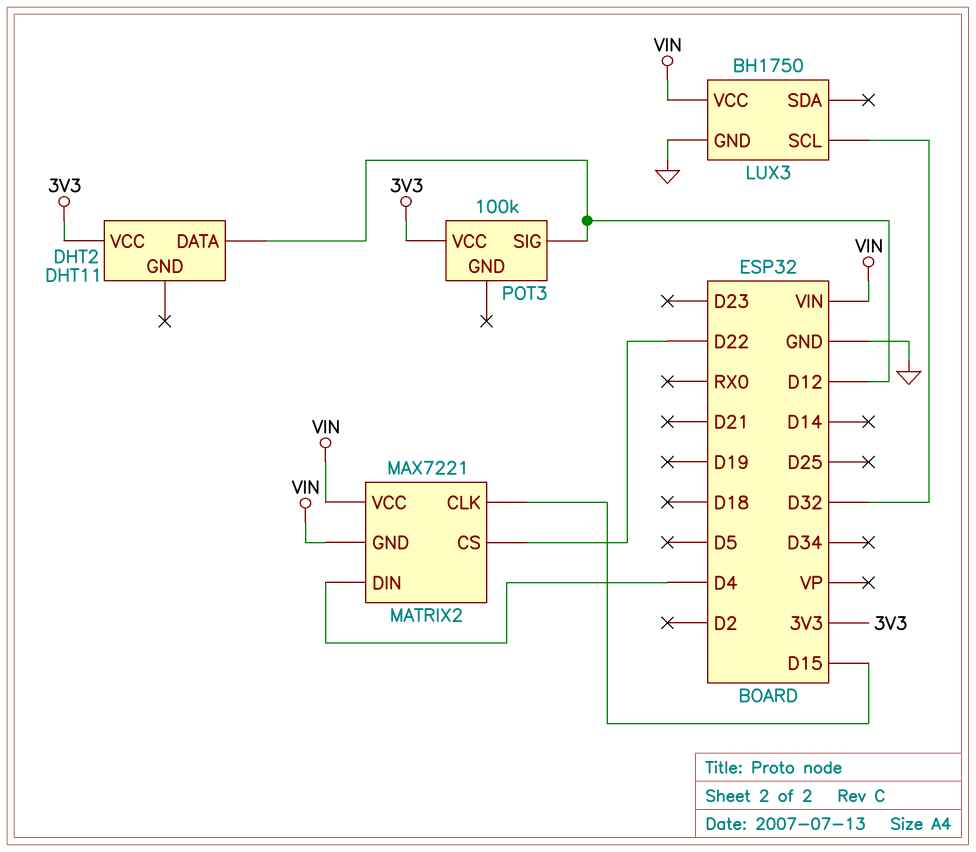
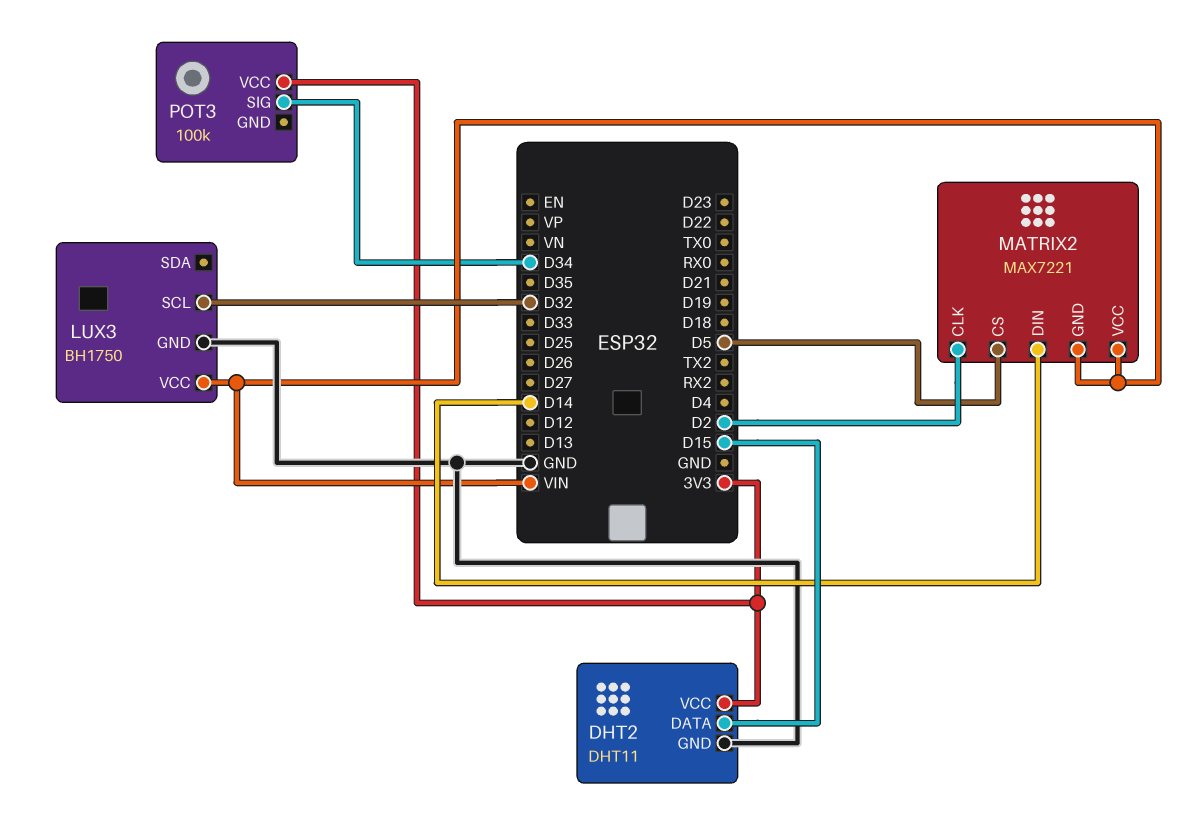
DHT2 pin DATA: D12 -> D15
DHT2 pin GND: none -> GND
MATRIX2 pin CLK: D15 -> D2
MATRIX2 pin CS: D22 -> D5
MATRIX2 pin DIN: D4 -> D14
POT3 pin SIG: D12 -> D34

